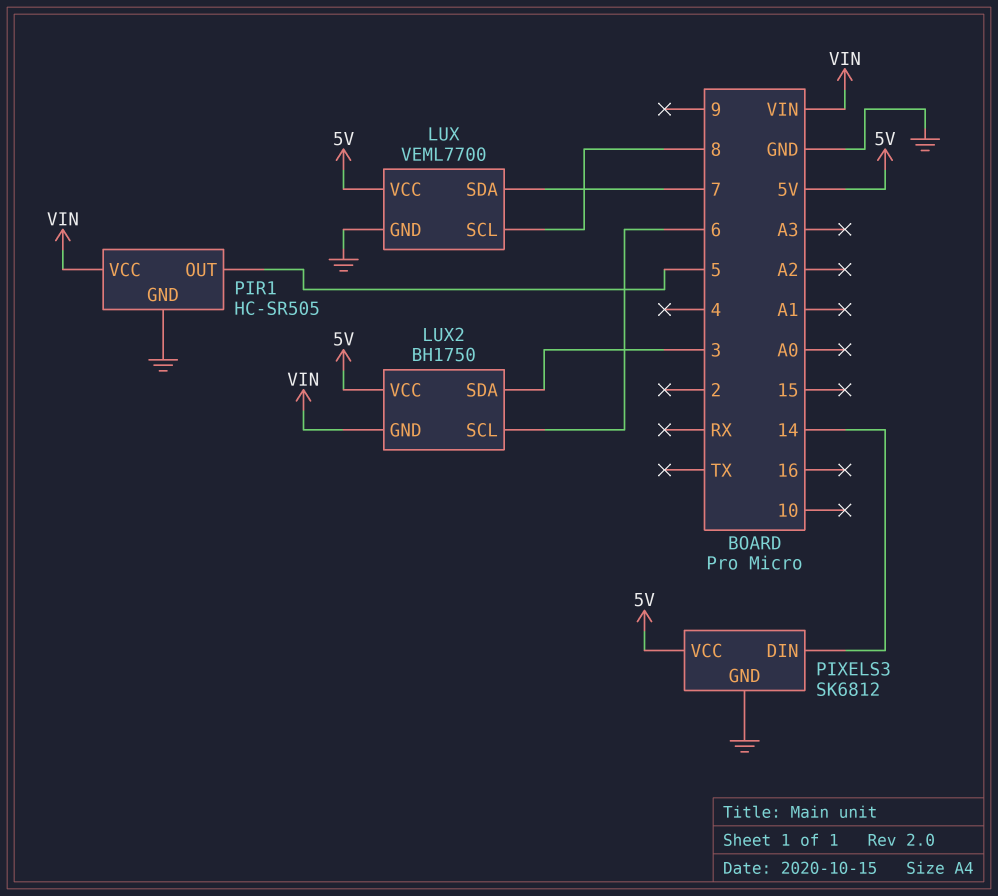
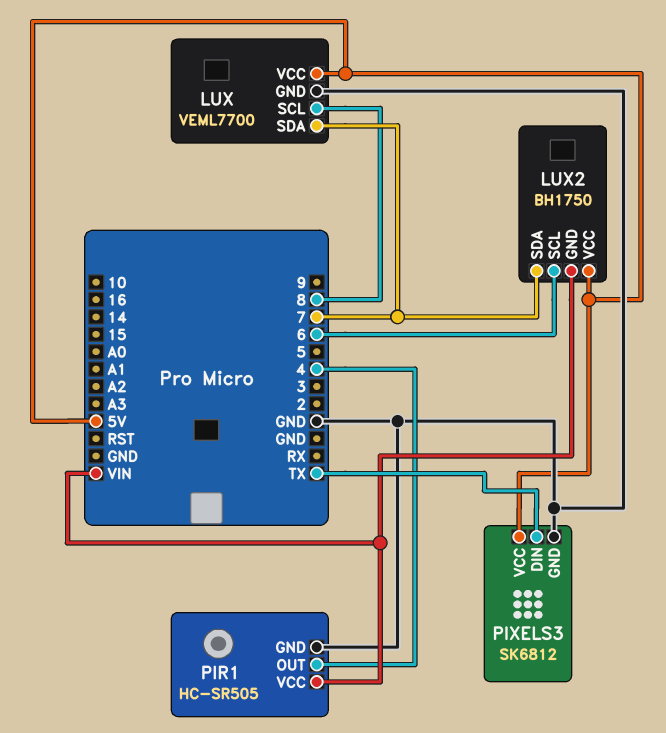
LUX2 pin SDA: 3 -> 7
PIR1 pin OUT: 5 -> 4
PIXELS3 pin DIN: 14 -> TX

